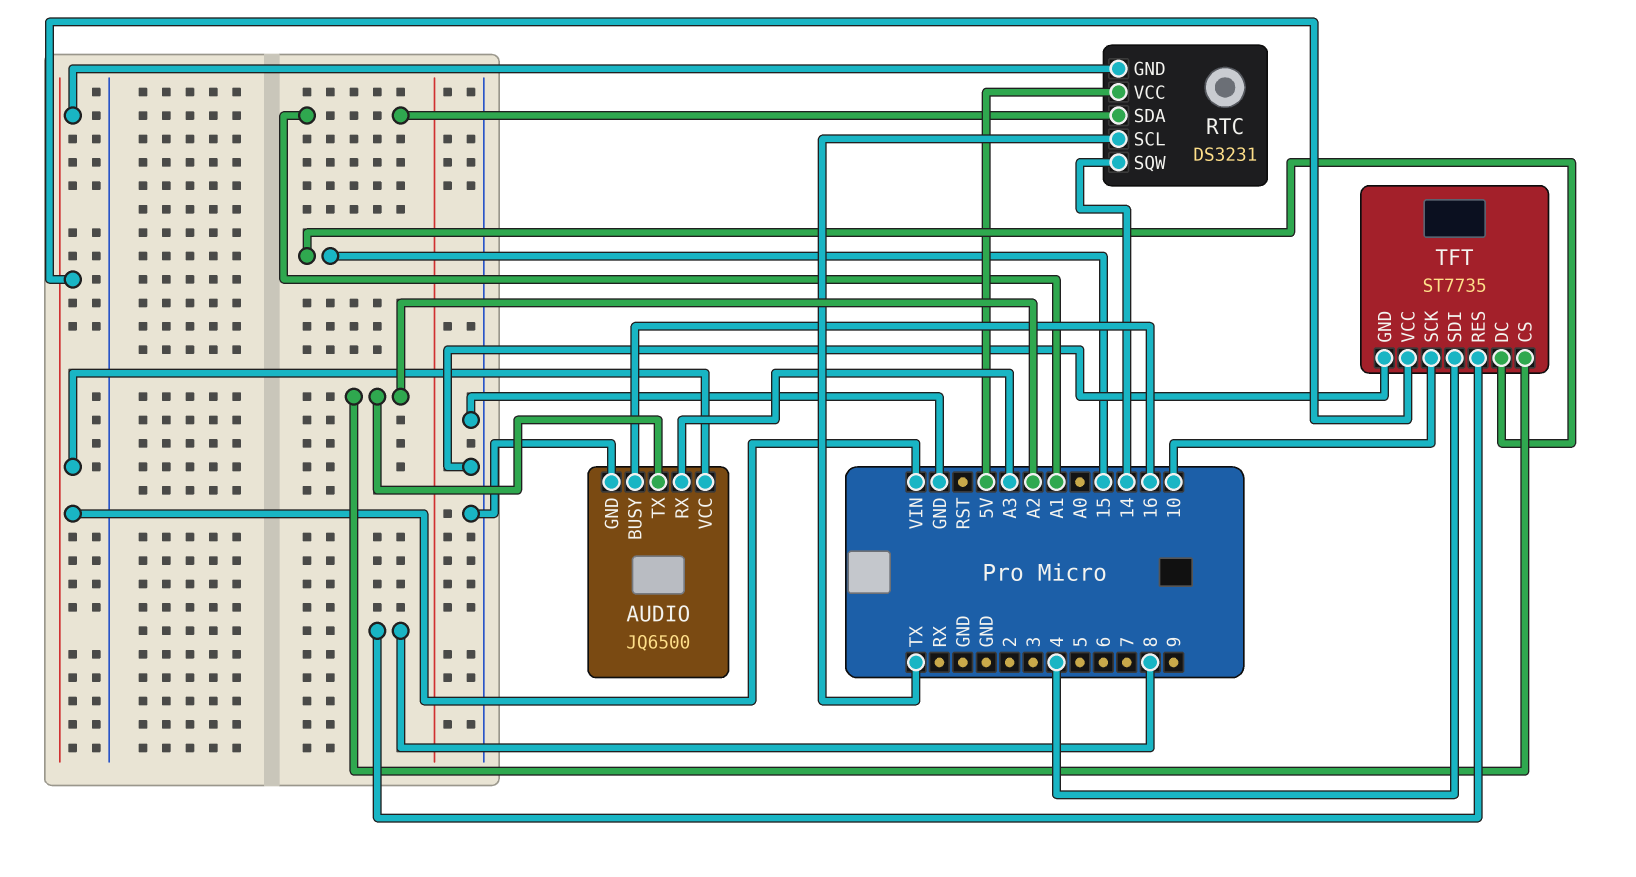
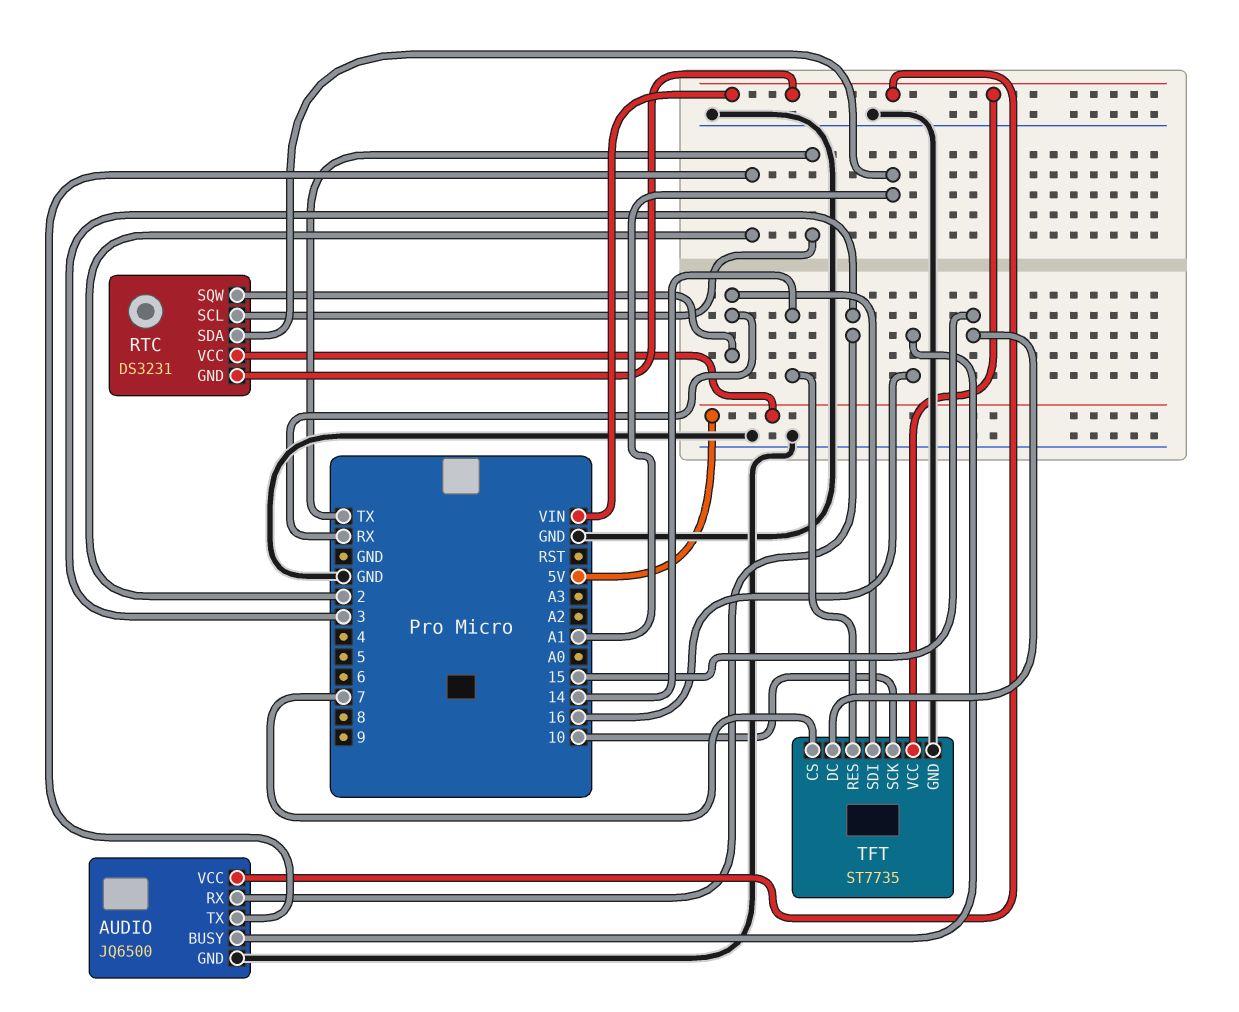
AUDIO pin RX: A3 -> 3
AUDIO pin TX: A2 -> 2
RTC pin SQW: 14 -> RX
TFT pin CS: A2 -> 7
TFT pin RES: 8 -> 14
TFT pin SDI: 4 -> RX

